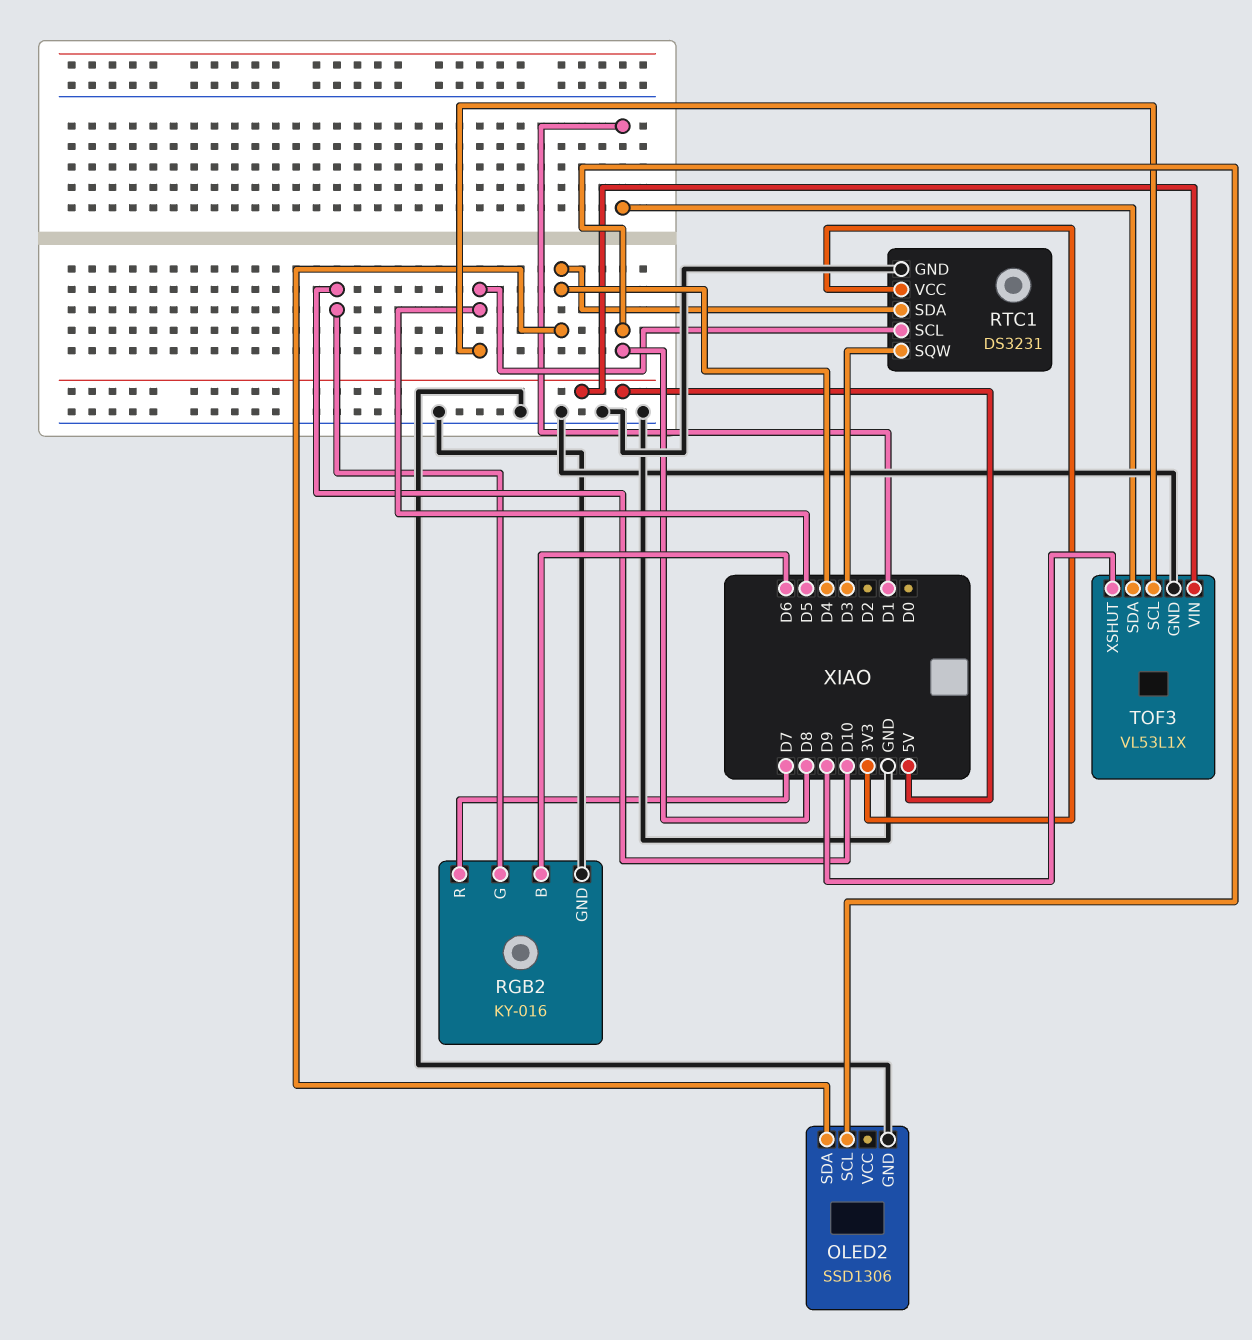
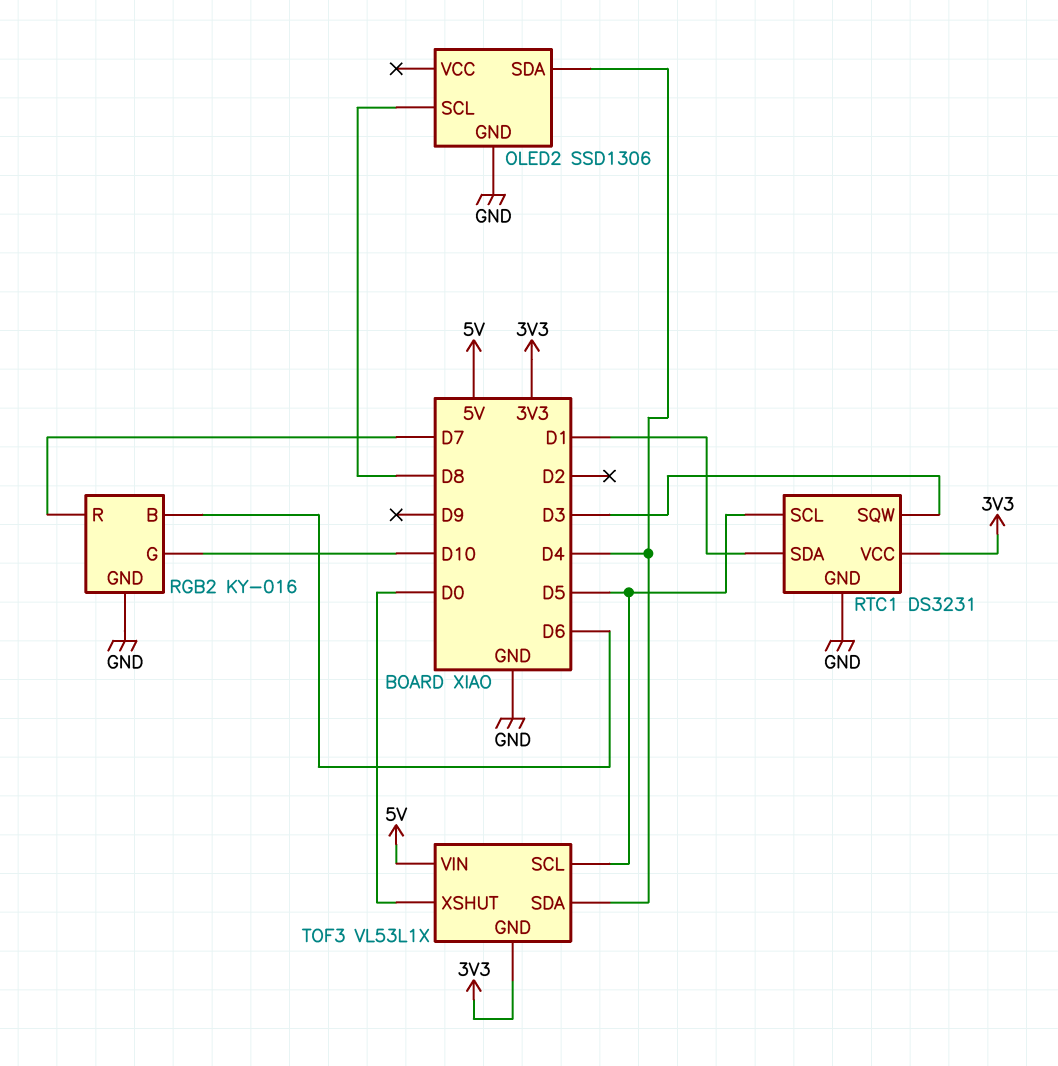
RTC1 pin SDA: D4 -> D1
TOF3 pin GND: GND -> 3V3
TOF3 pin SDA: D1 -> D4
TOF3 pin XSHUT: D9 -> D0

